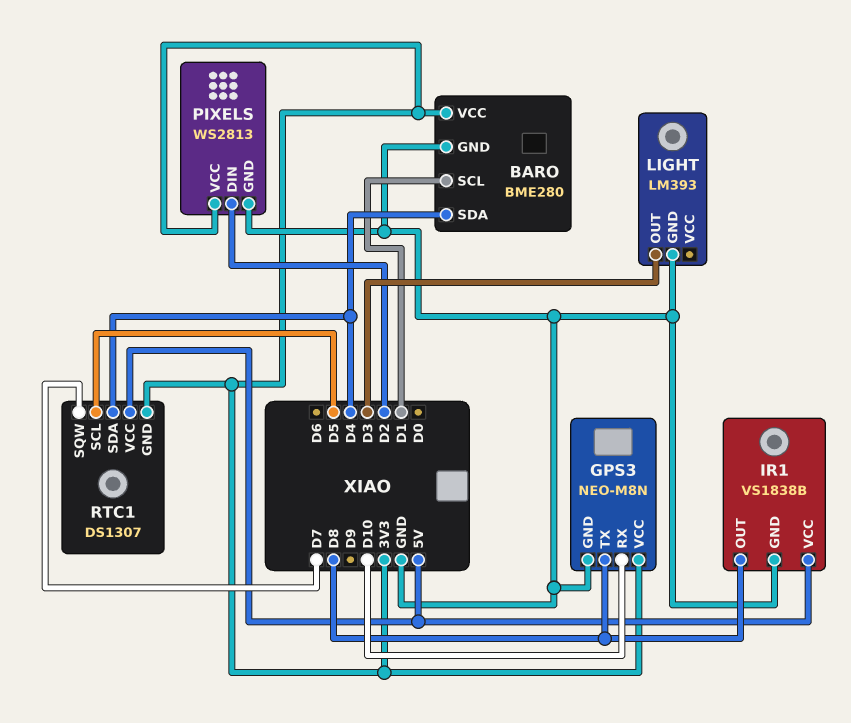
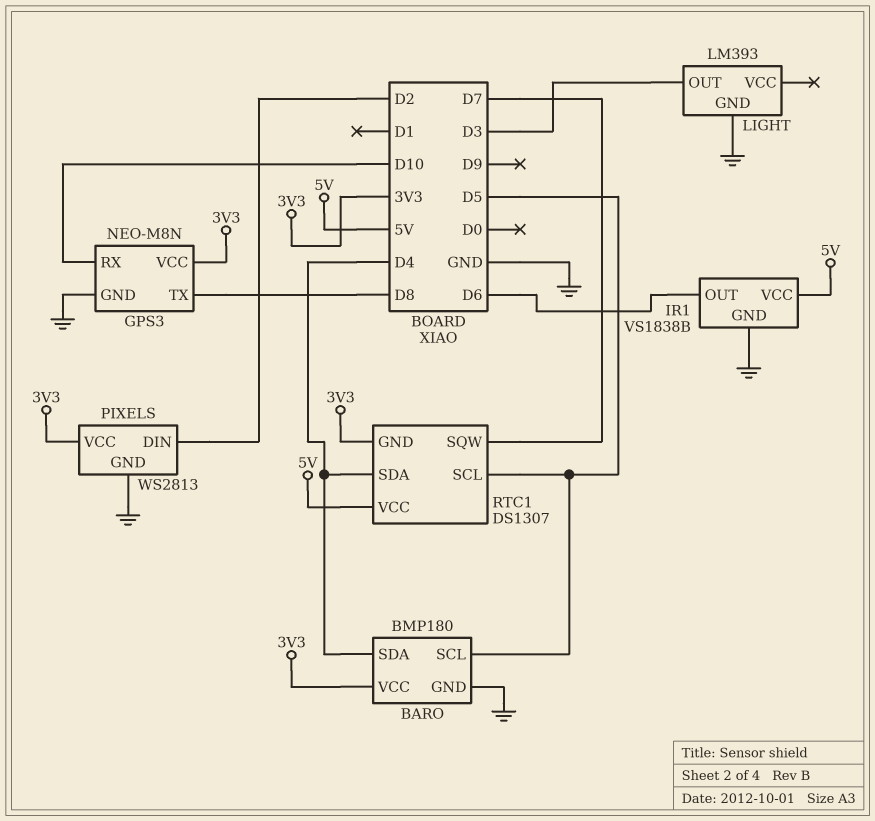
BARO: BME280 -> BMP180
BARO pin SCL: D1 -> D5
IR1 pin OUT: D8 -> D6

